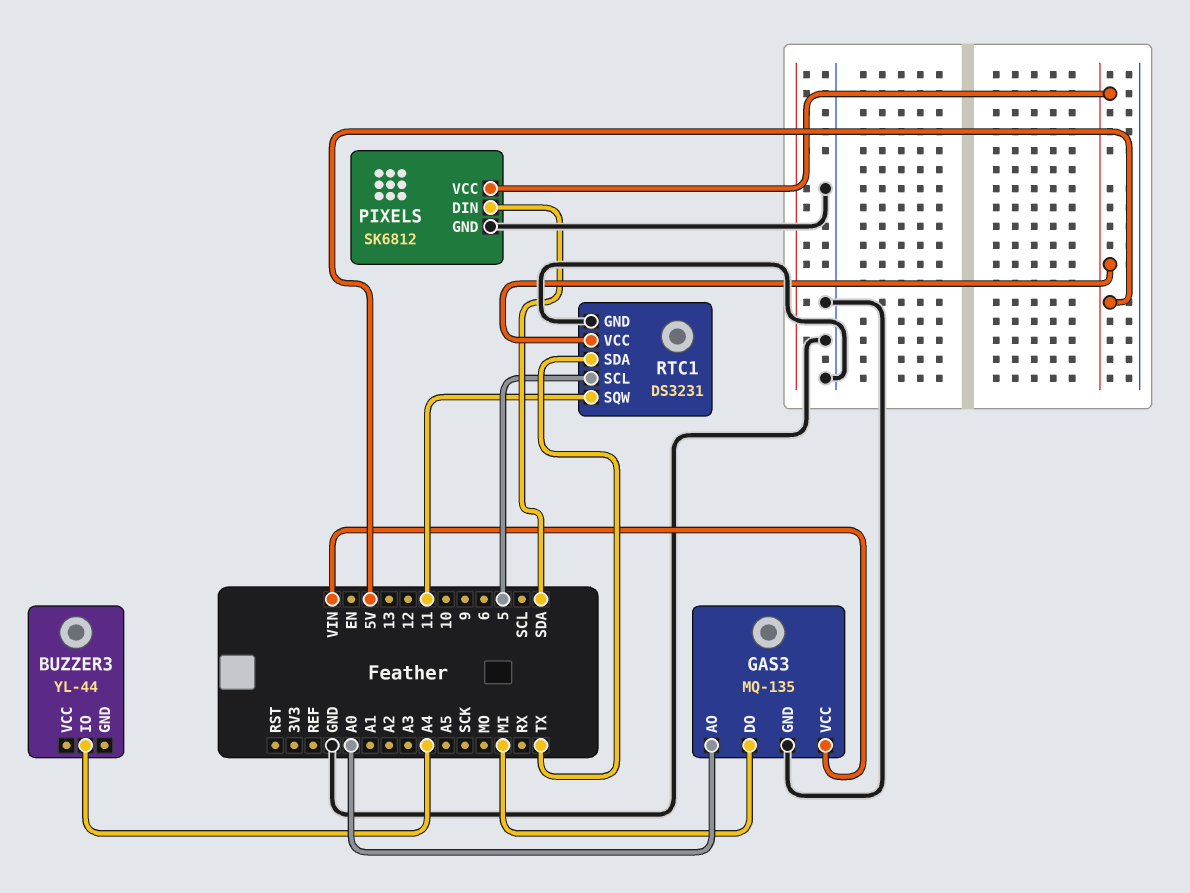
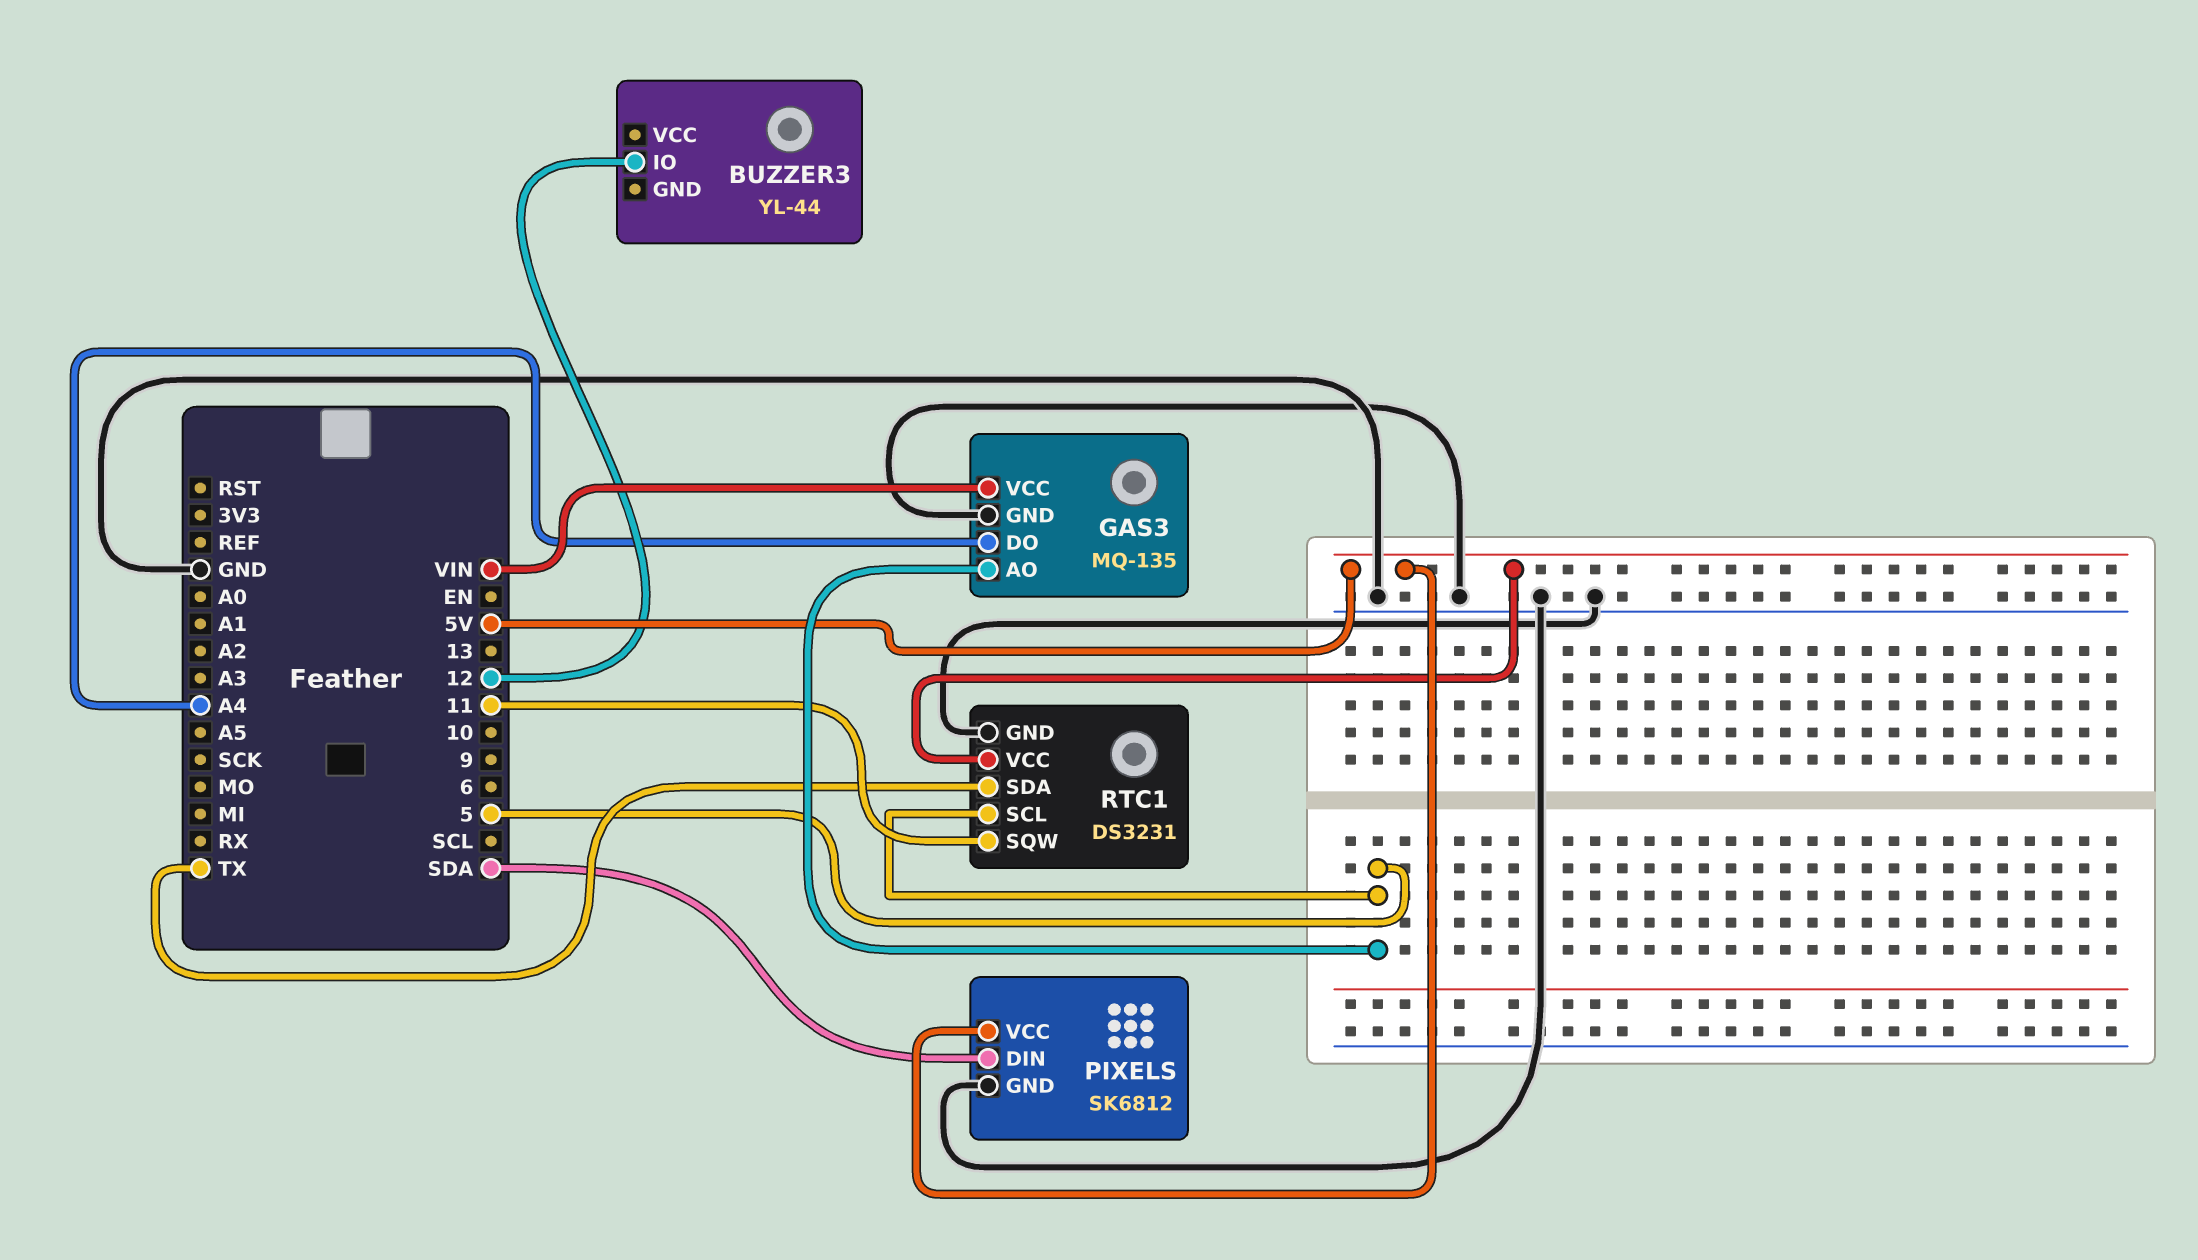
BUZZER3 pin IO: A4 -> 12
GAS3 pin AO: A0 -> 5
GAS3 pin DO: MI -> A4

